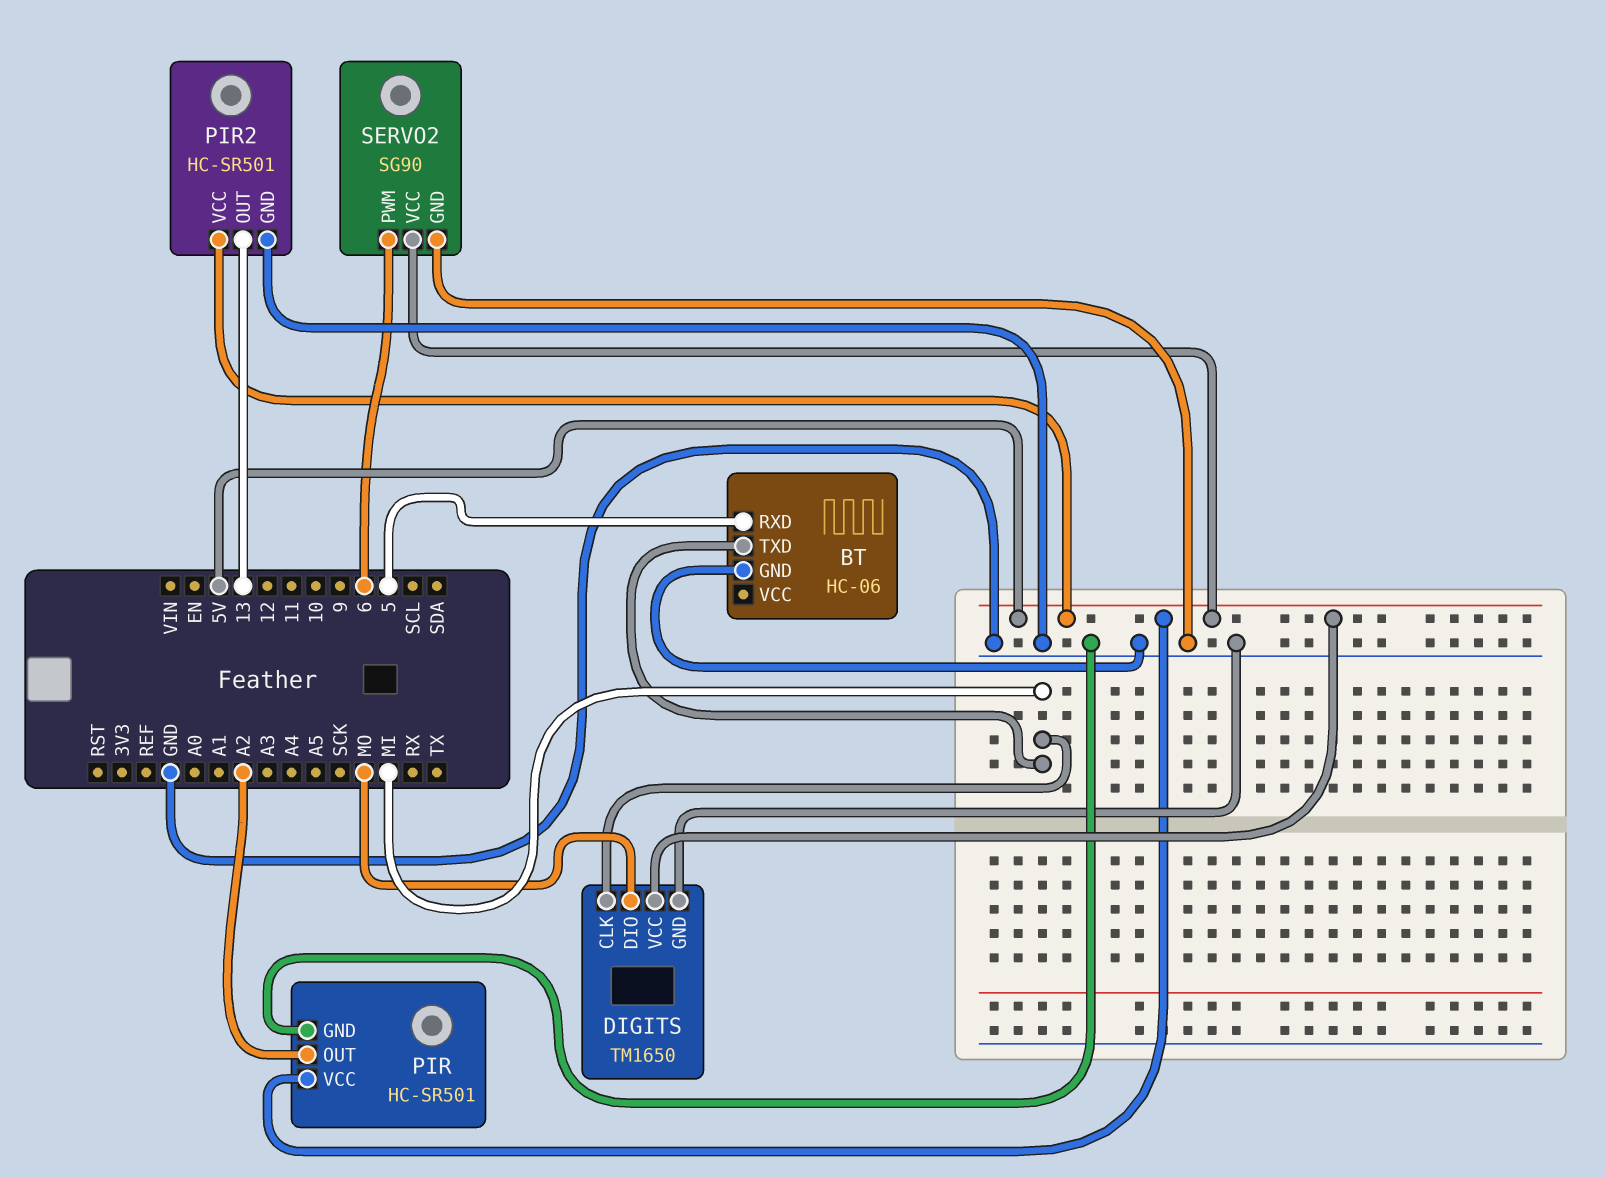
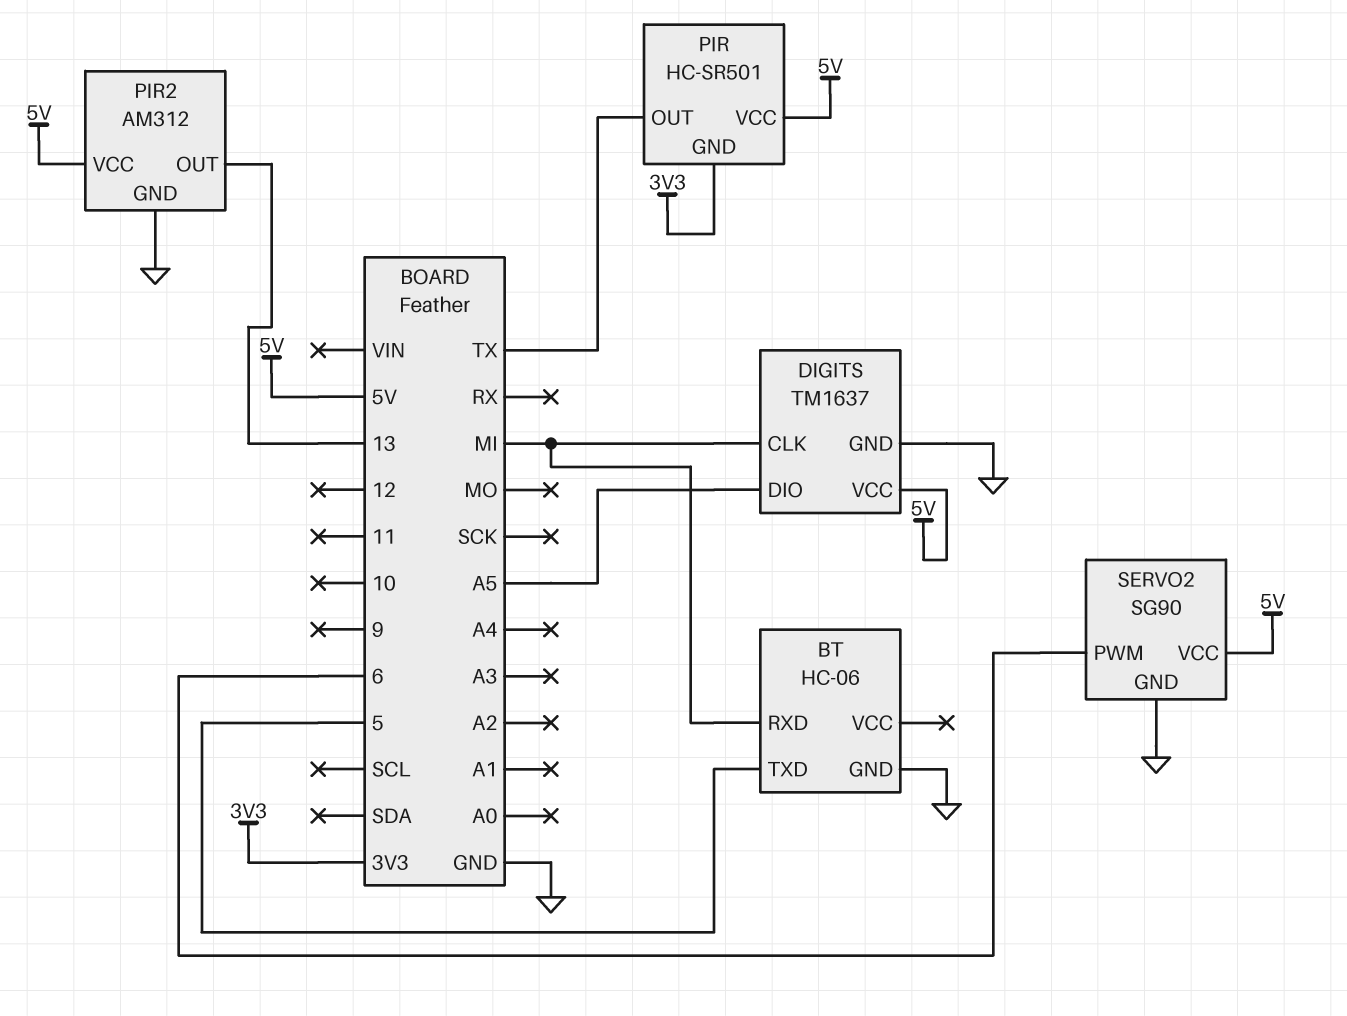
BT pin RXD: 5 -> MI
BT pin TXD: MI -> 5
DIGITS: TM1650 -> TM1637
DIGITS pin DIO: MO -> A5
PIR pin GND: GND -> 3V3
PIR pin OUT: A2 -> TX
PIR2: HC-SR501 -> AM312

